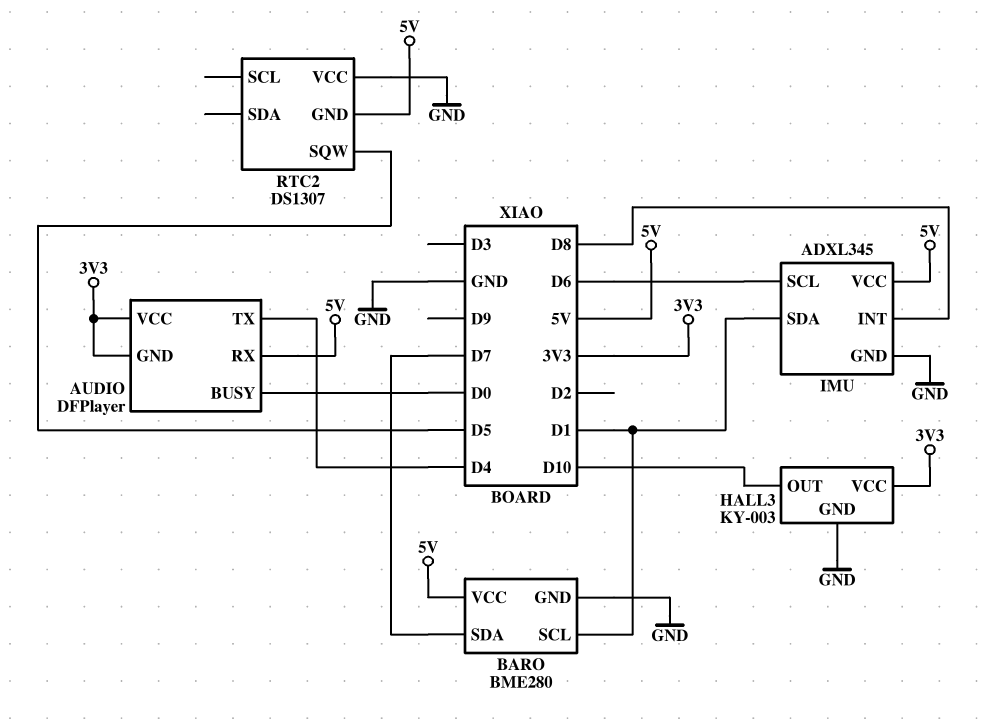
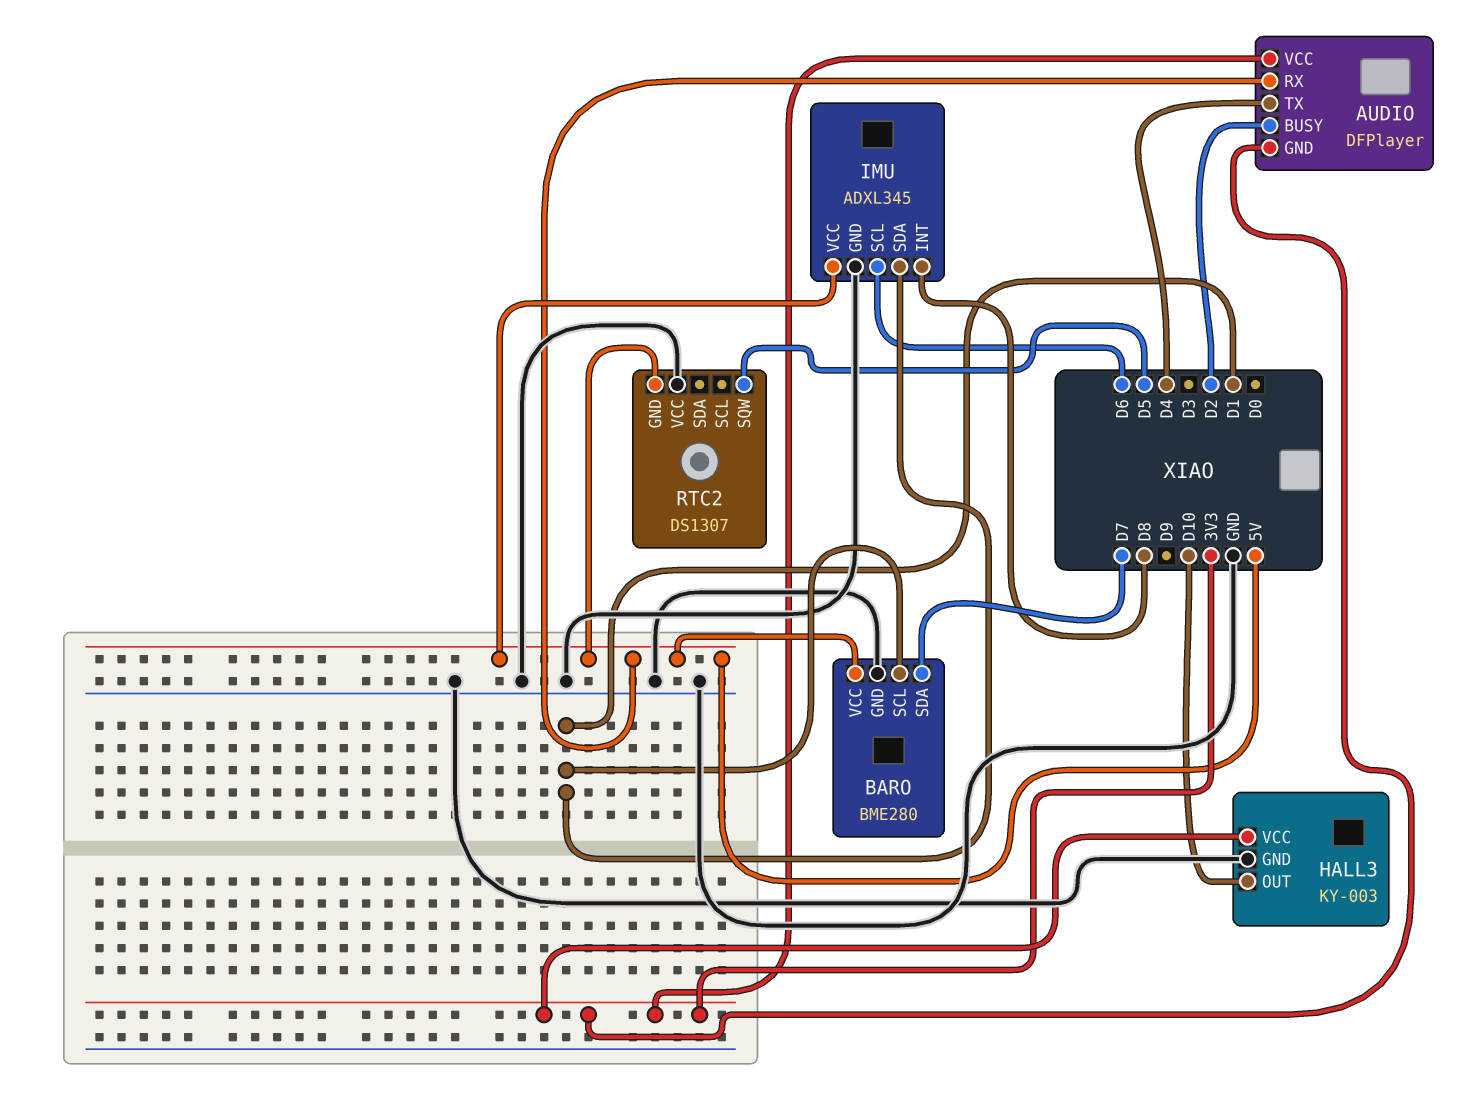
AUDIO pin BUSY: D0 -> D2

